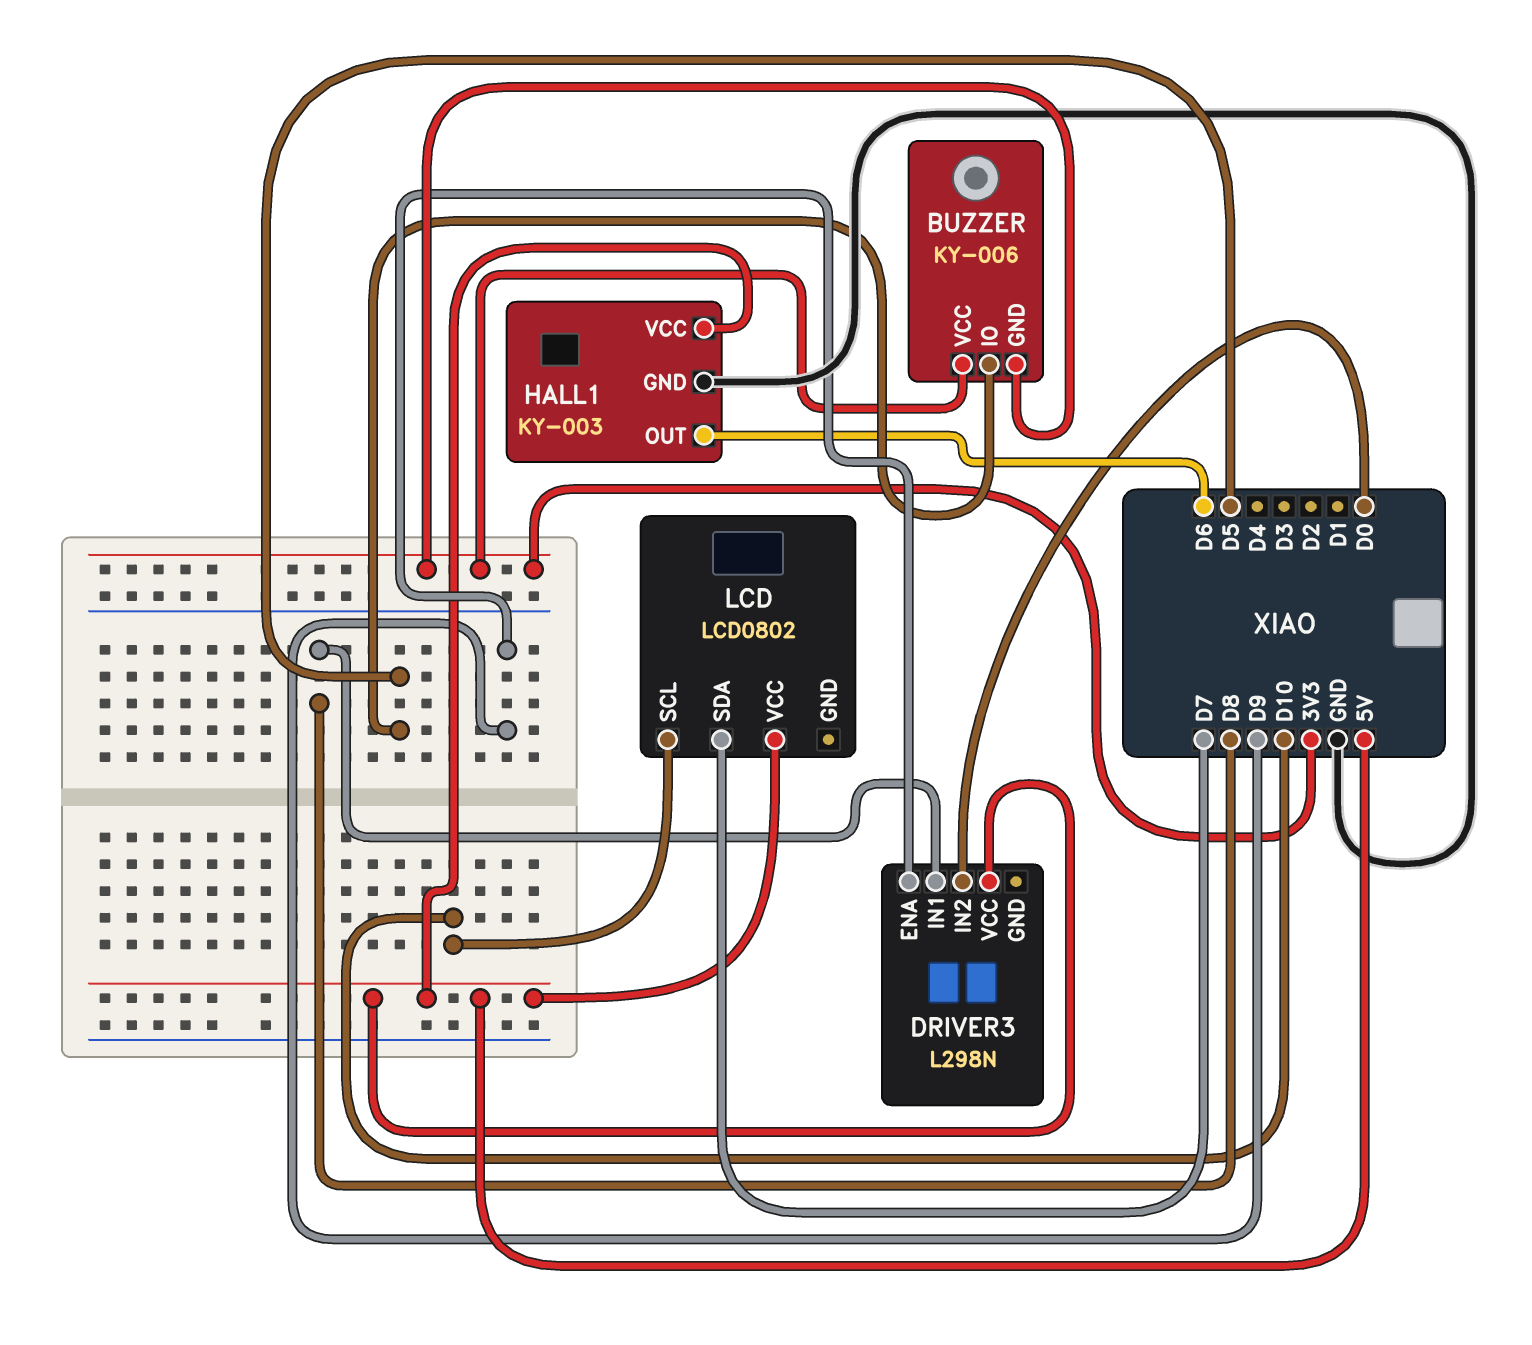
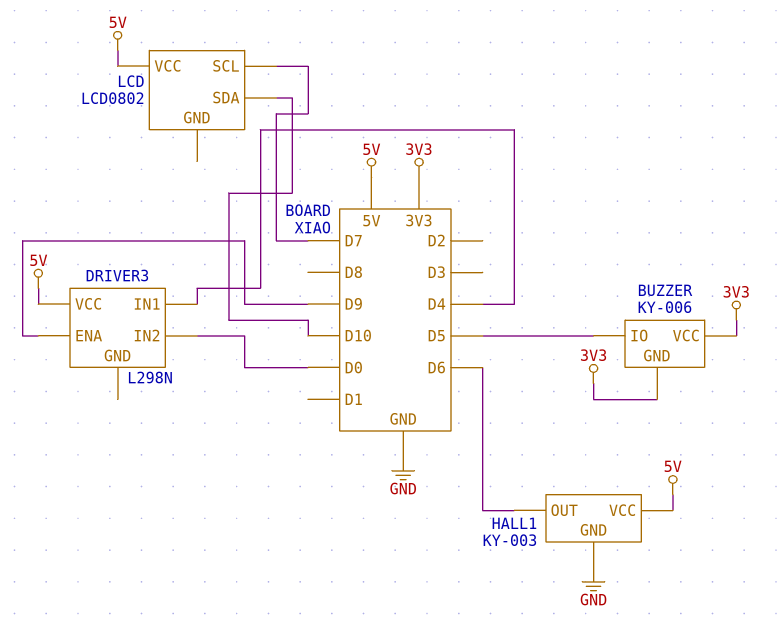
DRIVER3 pin IN1: D8 -> D4
LCD pin SCL: D10 -> D7
LCD pin SDA: D7 -> D10

